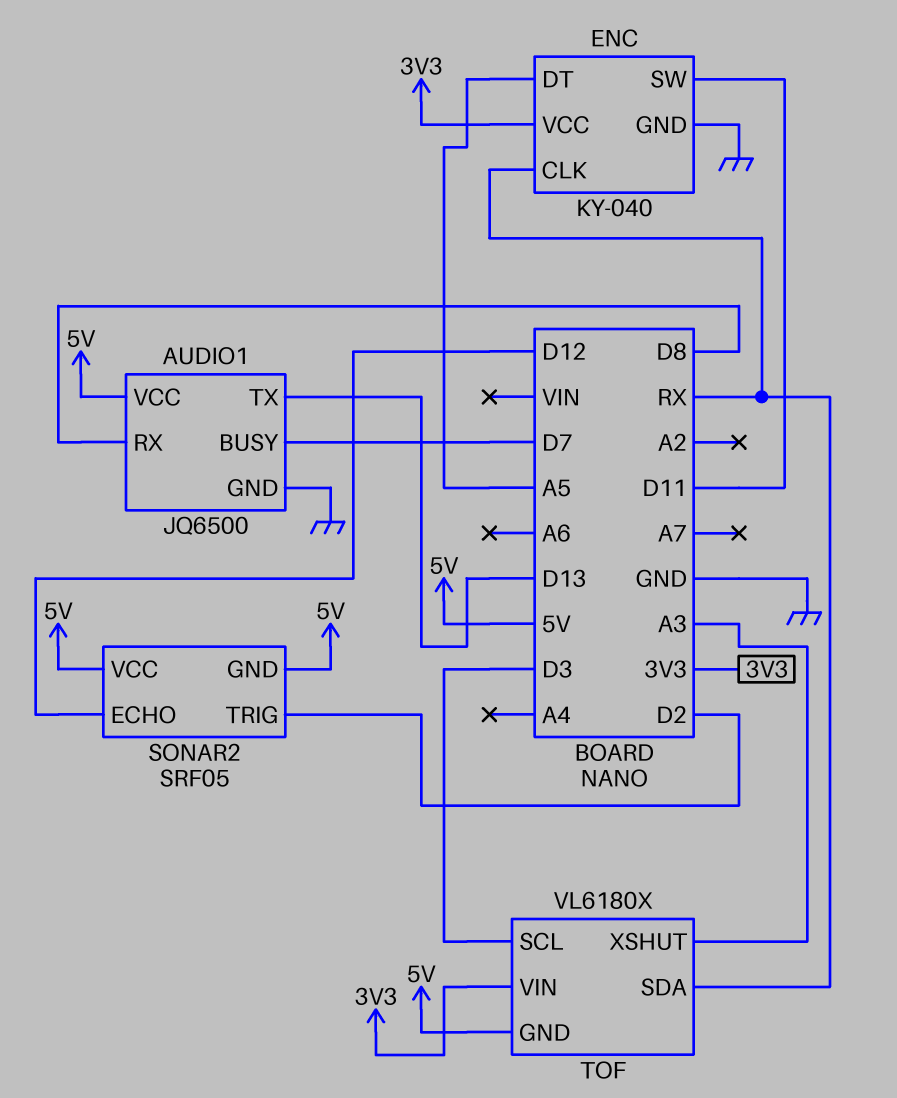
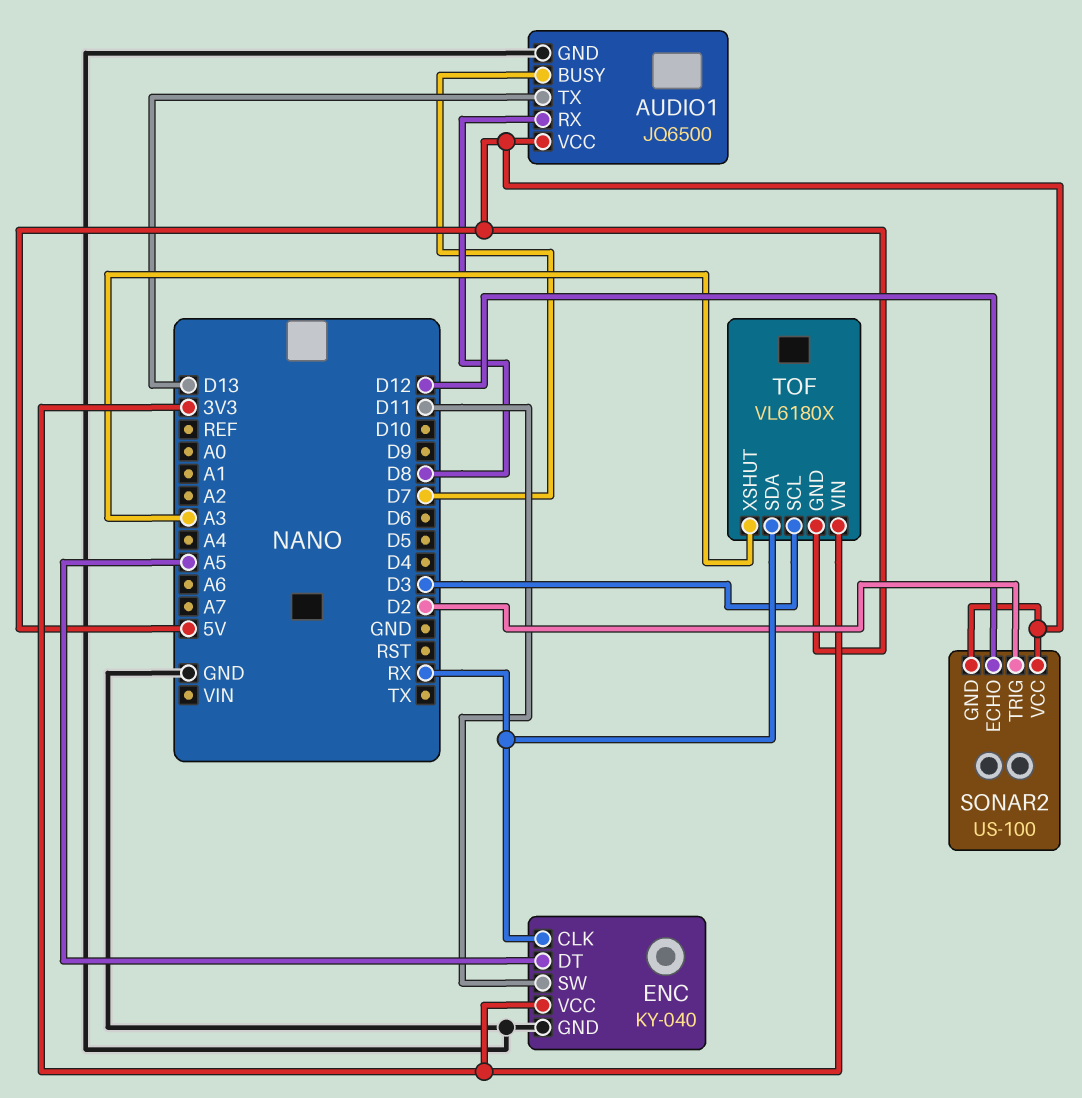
SONAR2: SRF05 -> US-100

